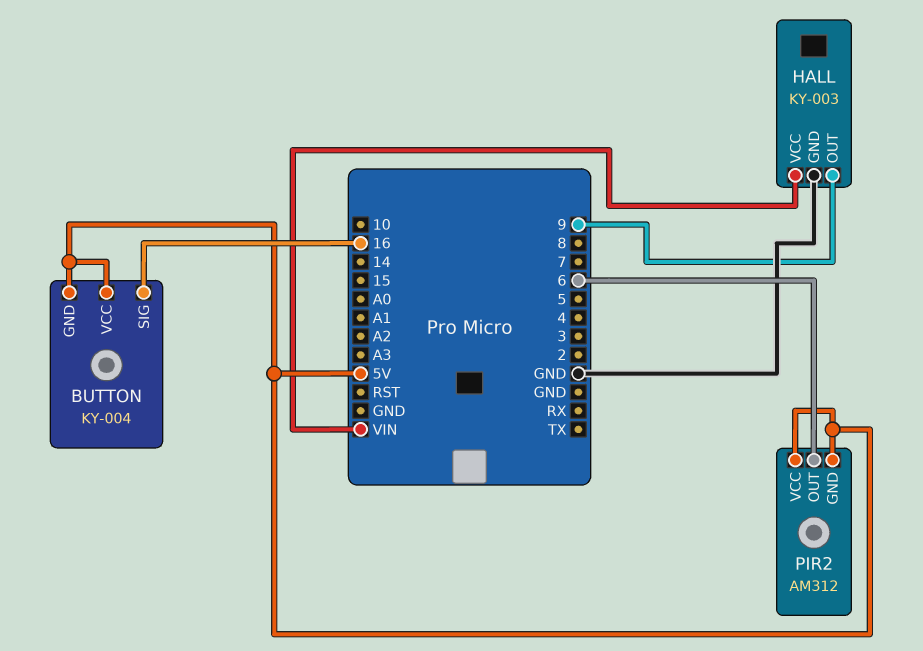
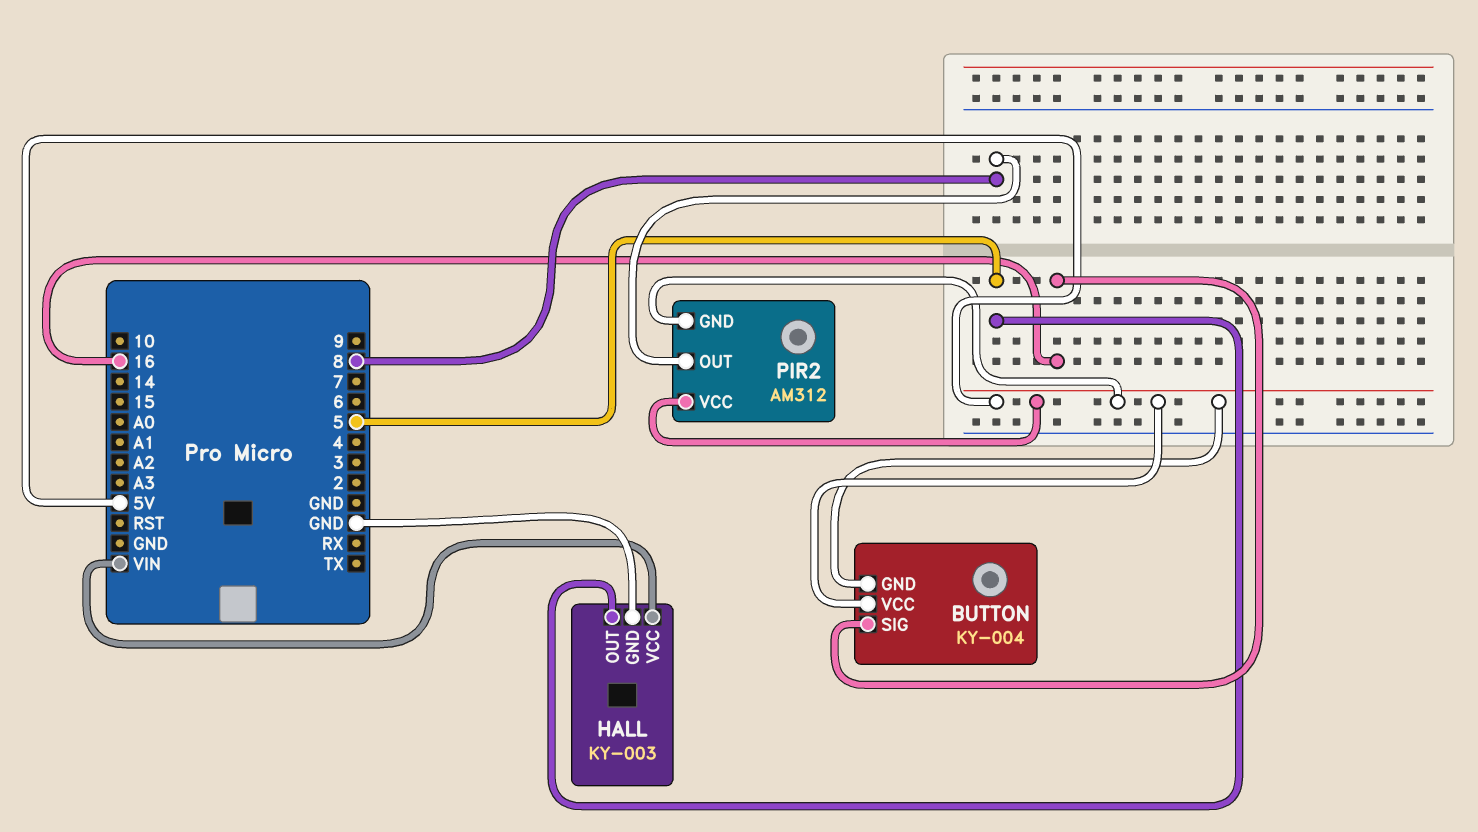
HALL pin OUT: 9 -> 5
PIR2 pin OUT: 6 -> 8

